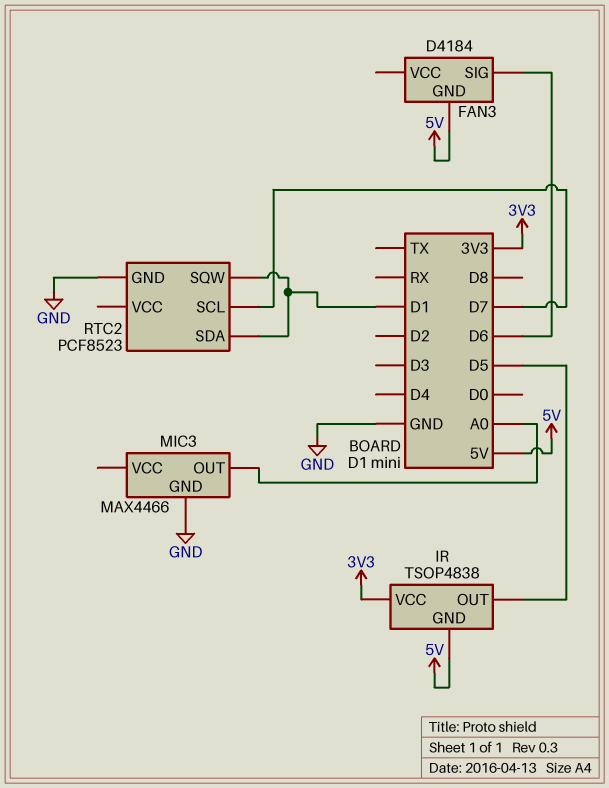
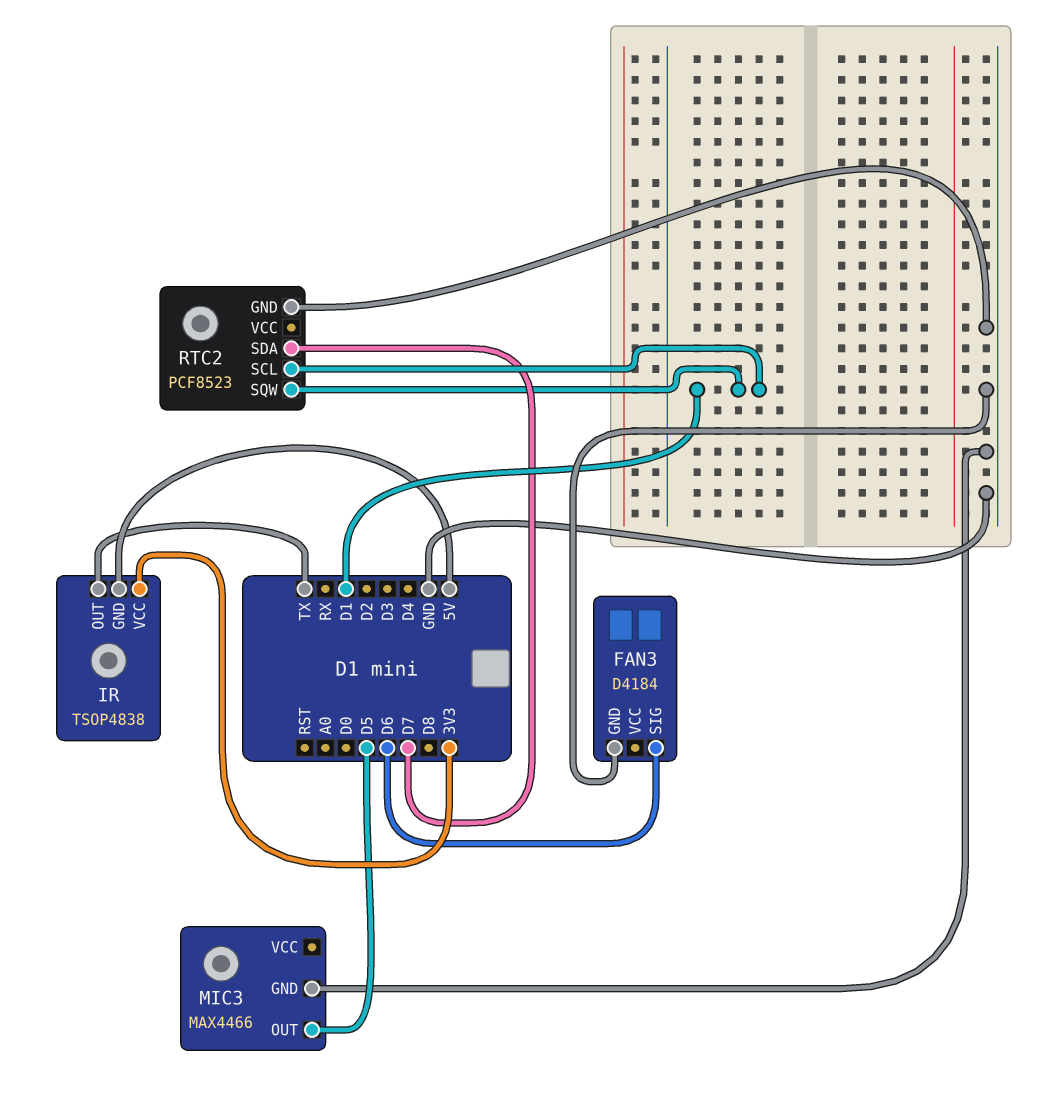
FAN3 pin GND: 5V -> GND
IR pin OUT: D5 -> TX
MIC3 pin OUT: A0 -> D5
RTC2 pin SCL: D7 -> D1
RTC2 pin SDA: D1 -> D7

